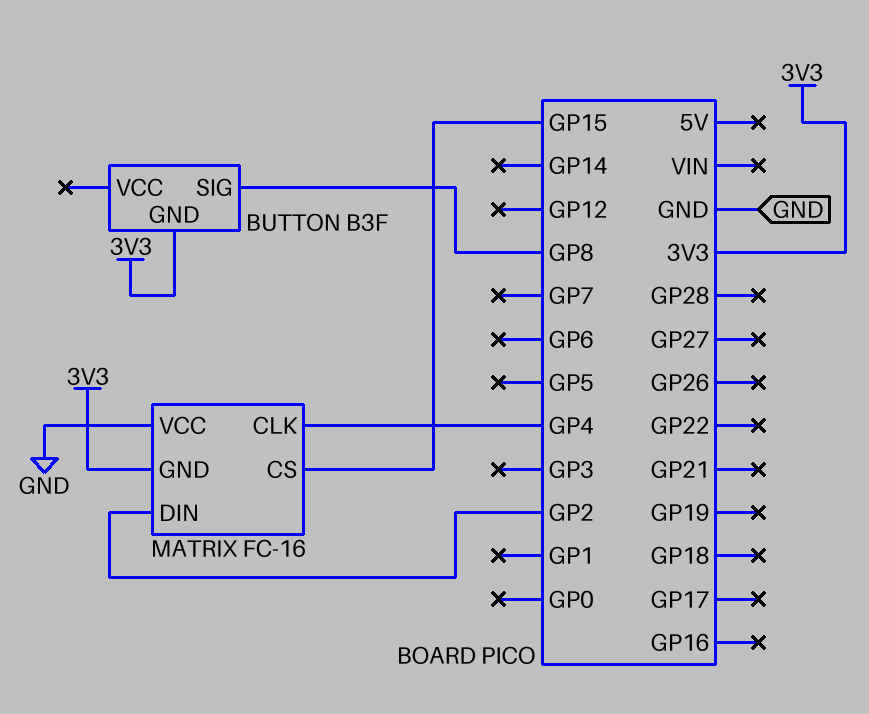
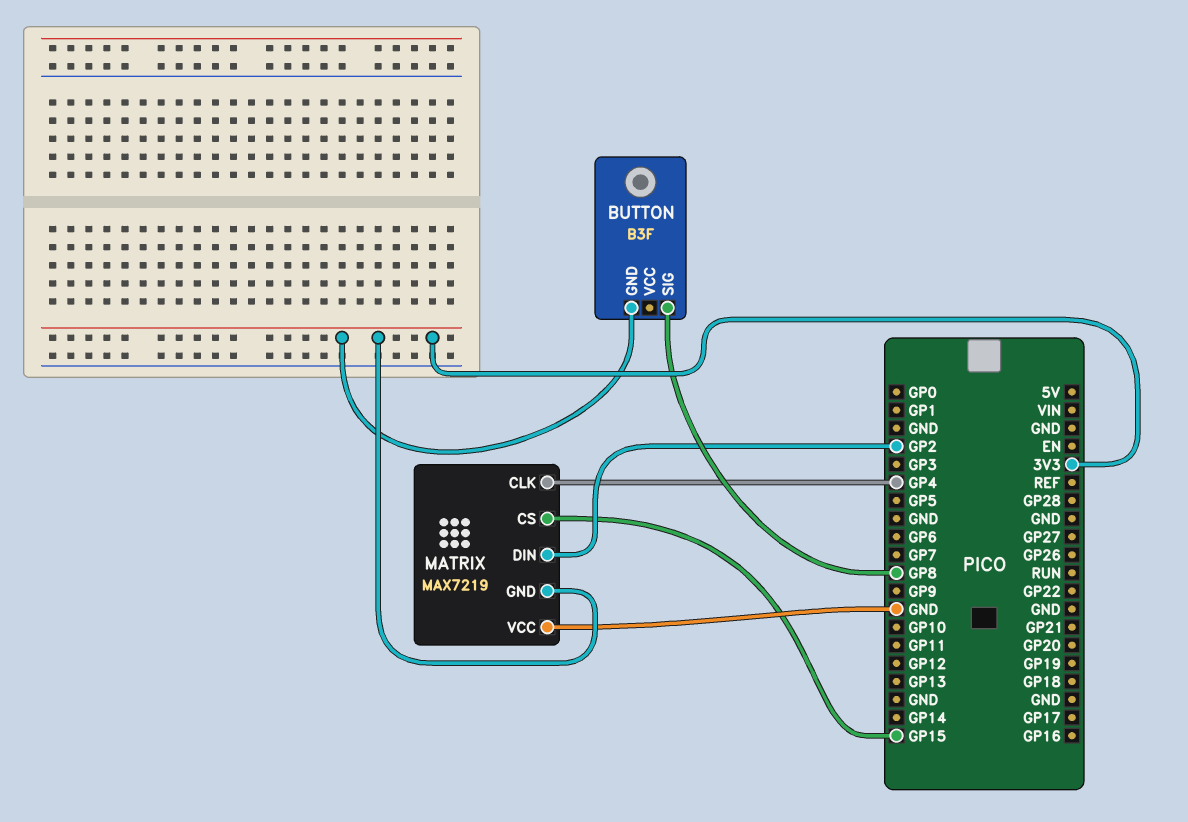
MATRIX: FC-16 -> MAX7219

